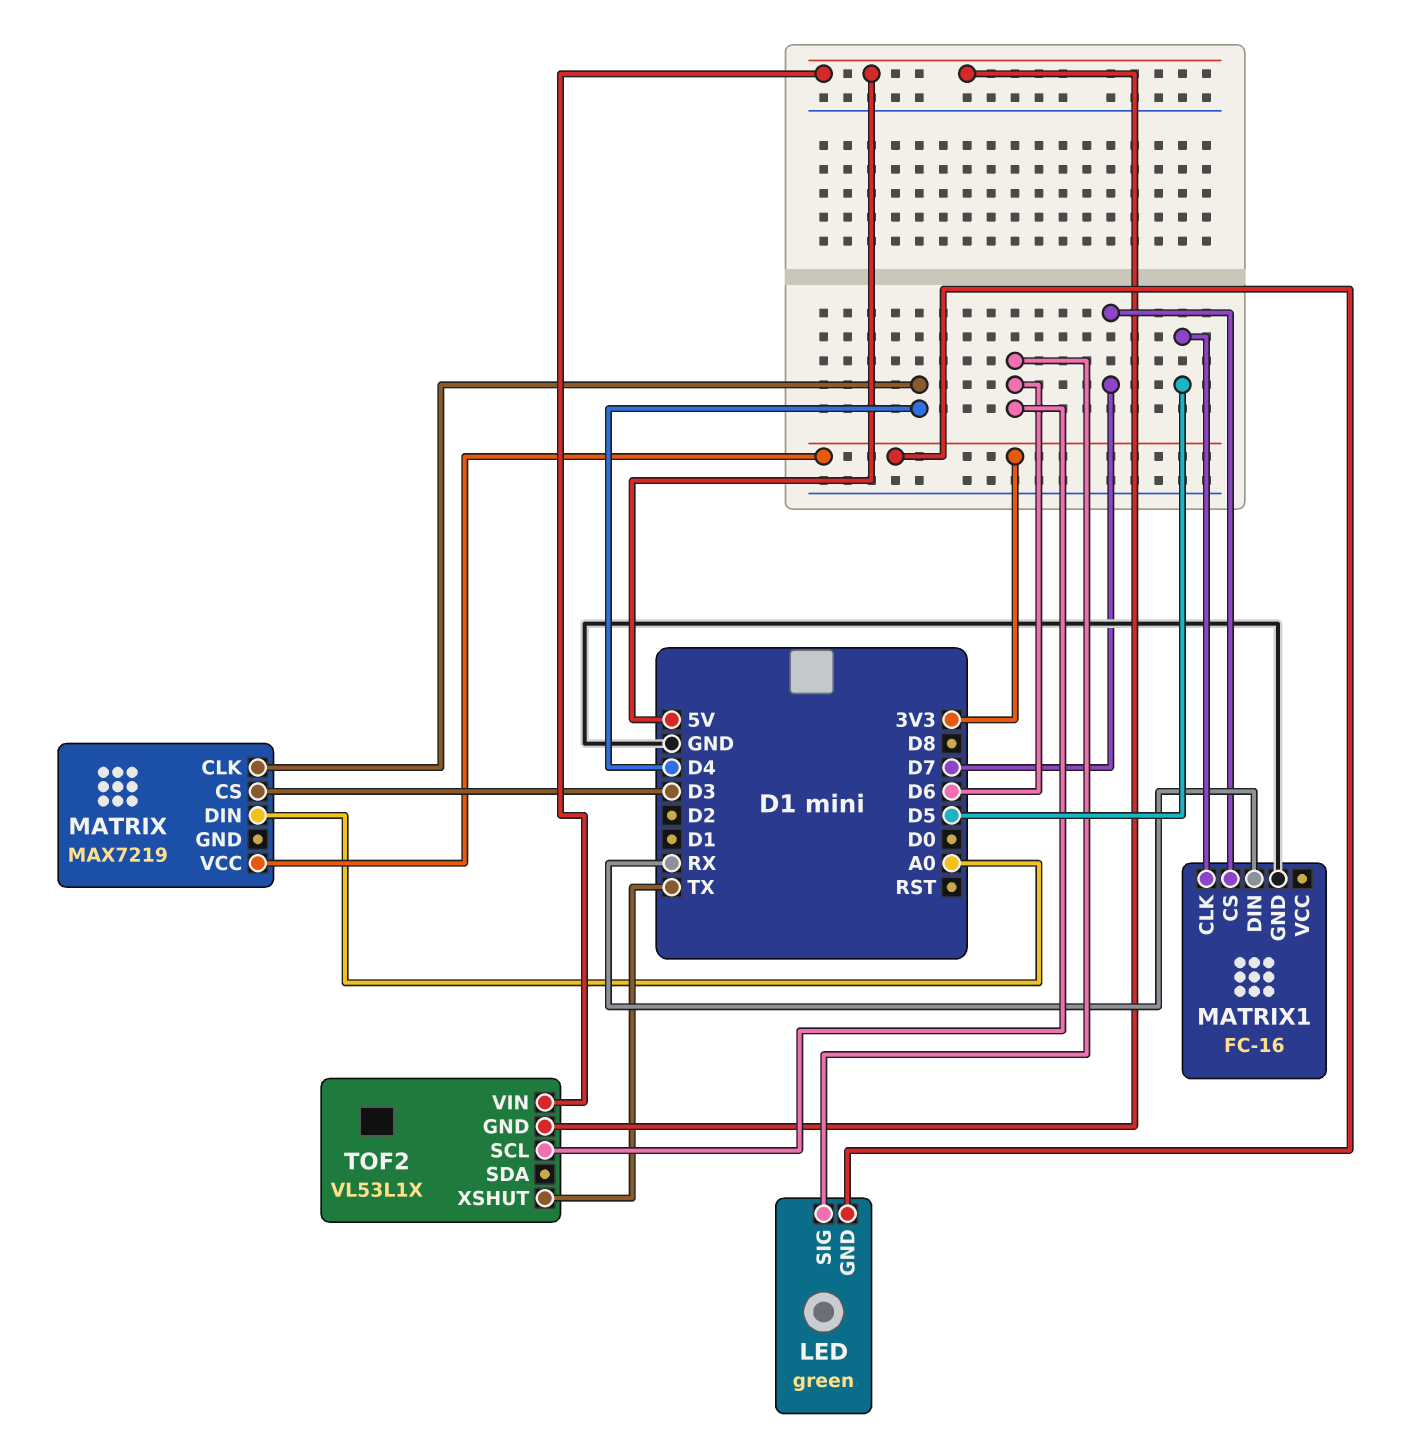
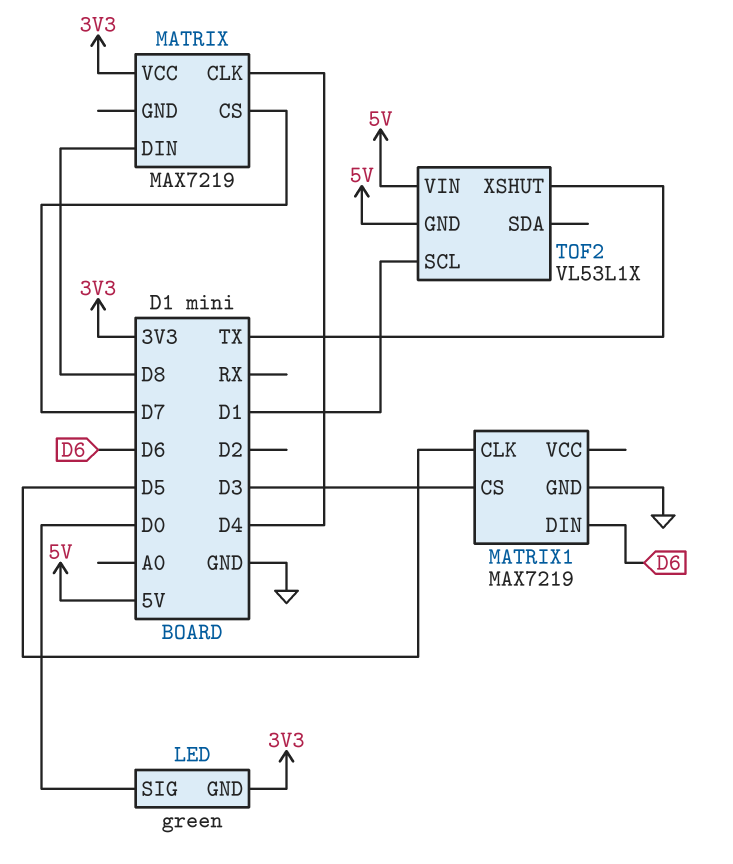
LED pin SIG: D6 -> D0
MATRIX pin CS: D3 -> D7
MATRIX pin DIN: A0 -> D8
MATRIX1: FC-16 -> MAX7219
MATRIX1 pin CS: D7 -> D3
MATRIX1 pin DIN: RX -> D6
TOF2 pin SCL: D6 -> D1

